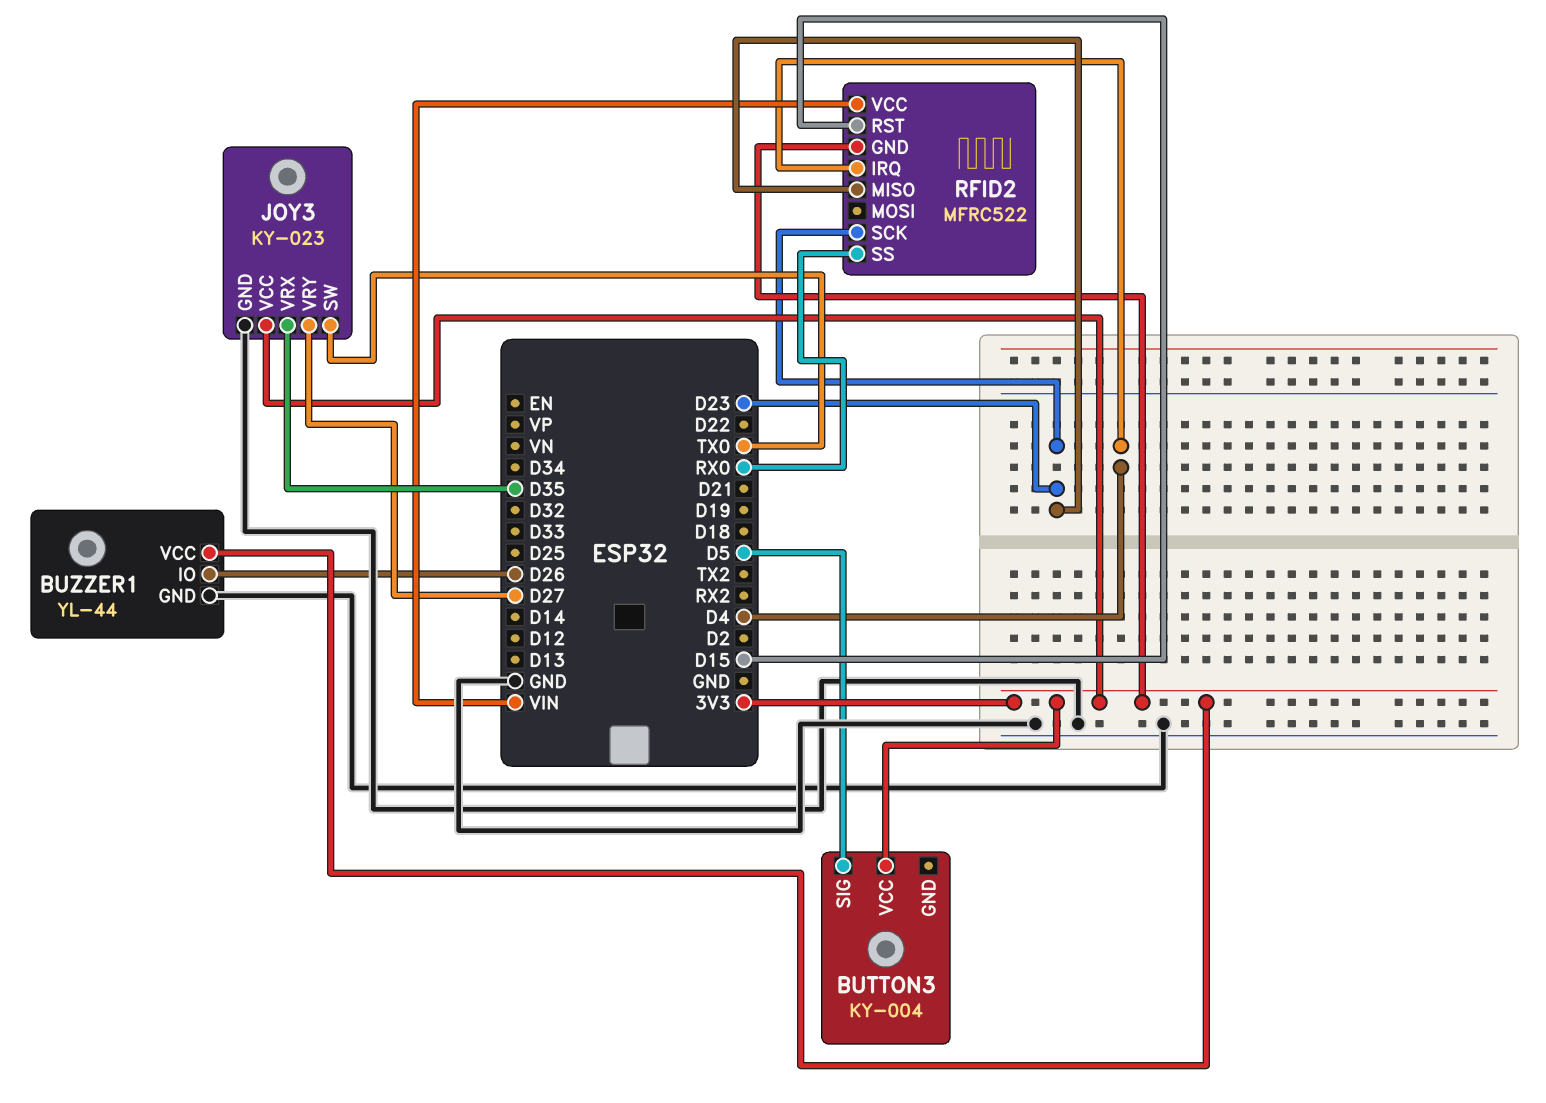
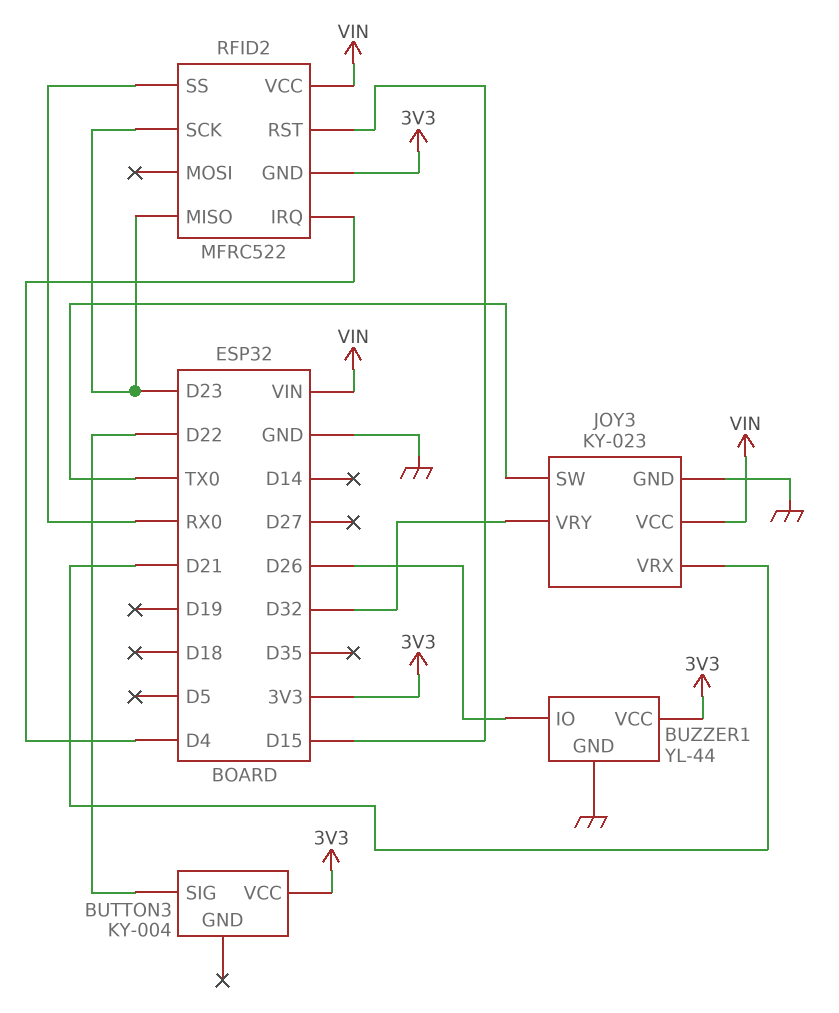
BUTTON3 pin SIG: D5 -> D22
JOY3 pin VCC: 3V3 -> VIN
JOY3 pin VRX: D35 -> D21
JOY3 pin VRY: D27 -> D32

